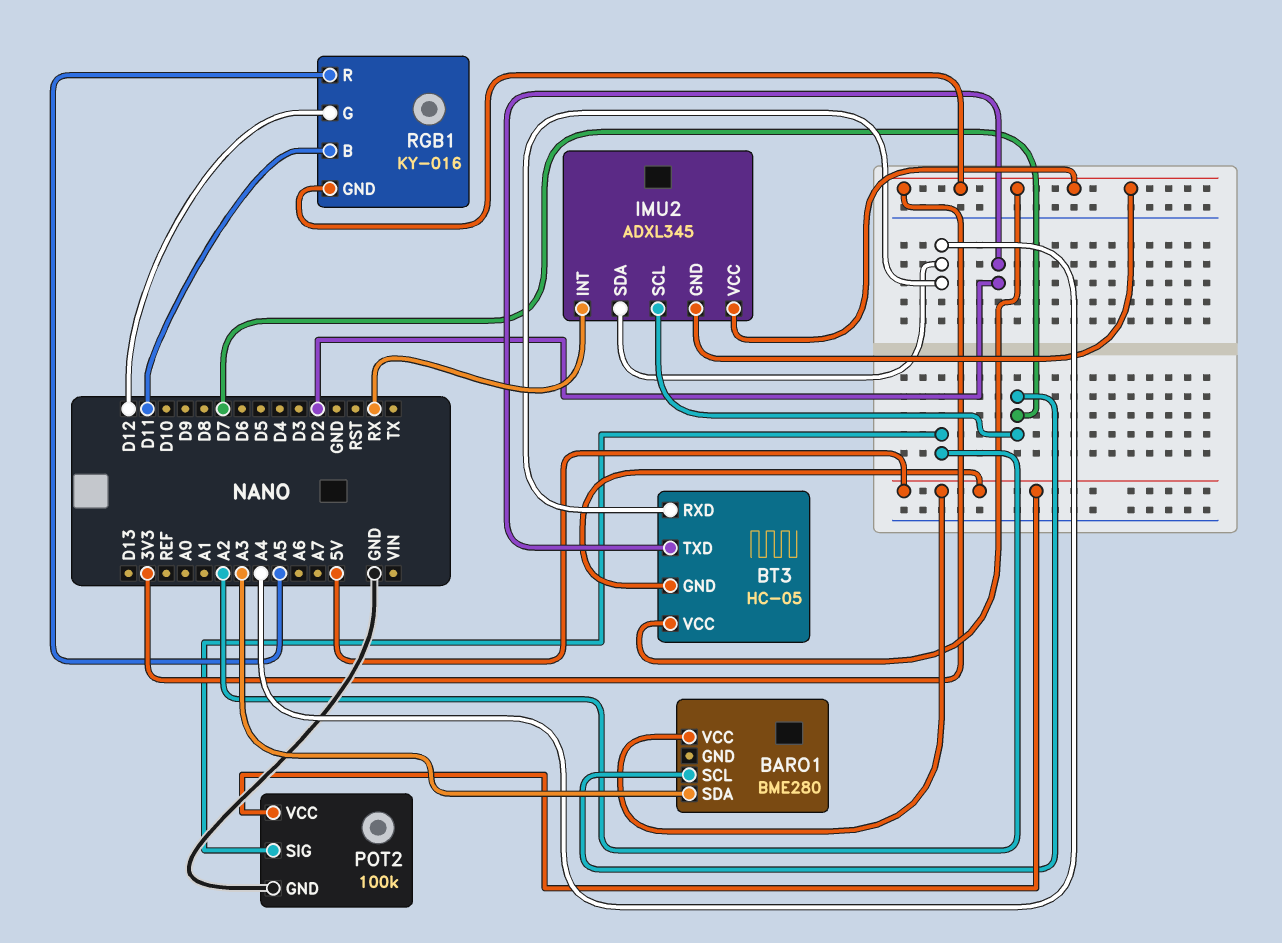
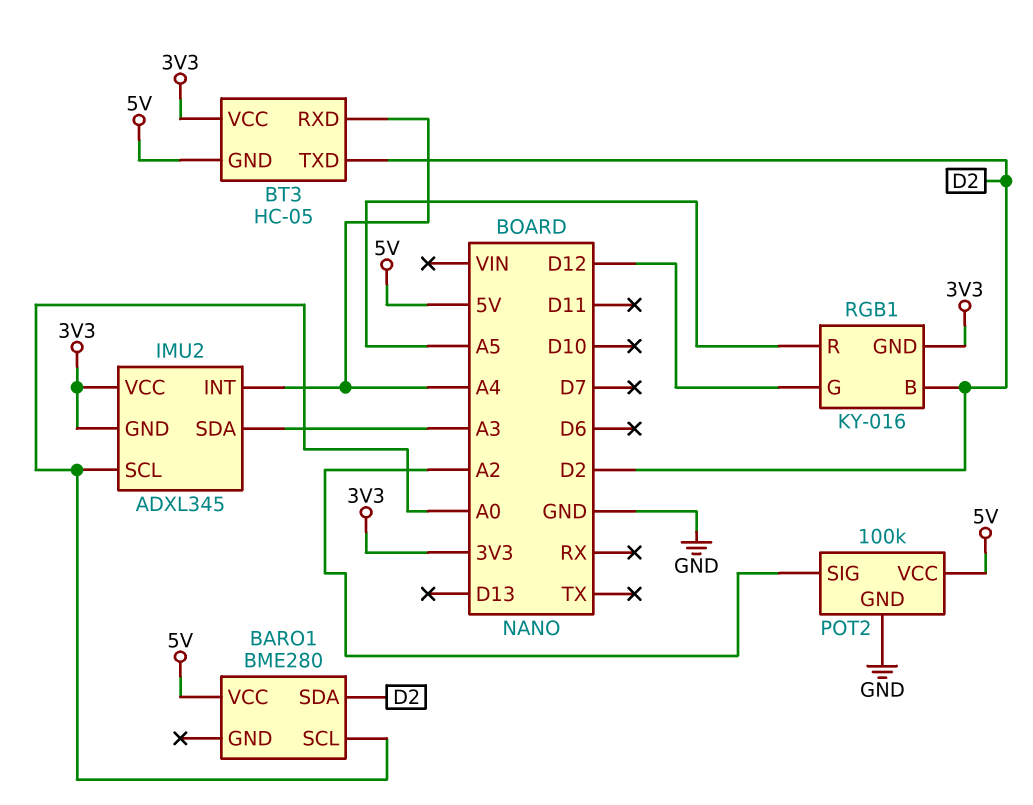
BARO1 pin SCL: D7 -> A0
BARO1 pin SDA: A3 -> D2
IMU2 pin INT: RX -> A4
IMU2 pin SCL: D7 -> A0
IMU2 pin SDA: A4 -> A3
RGB1 pin B: D11 -> D2

